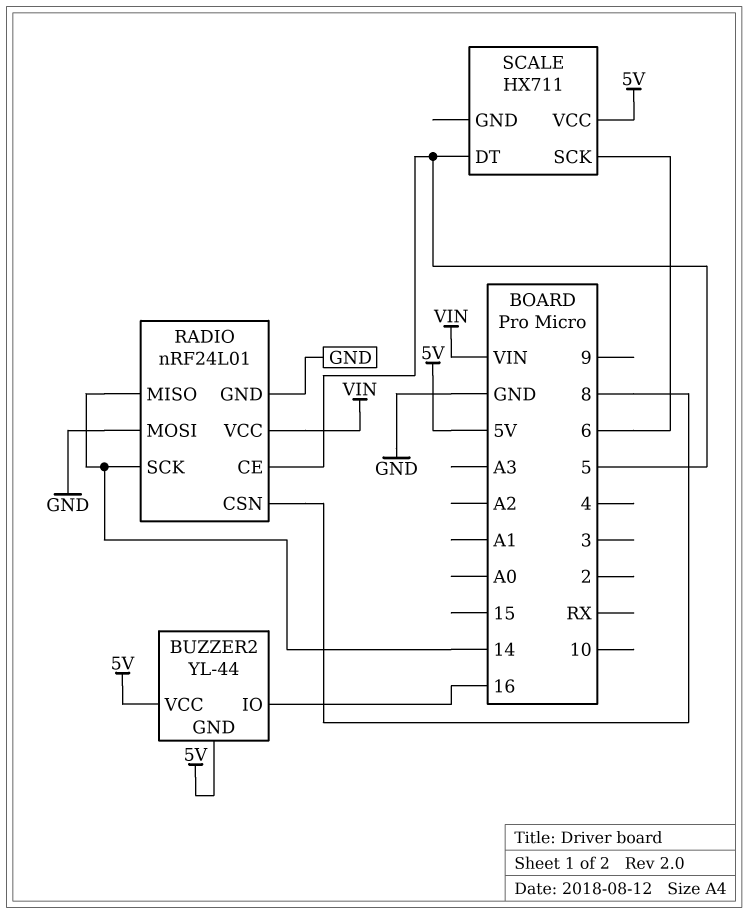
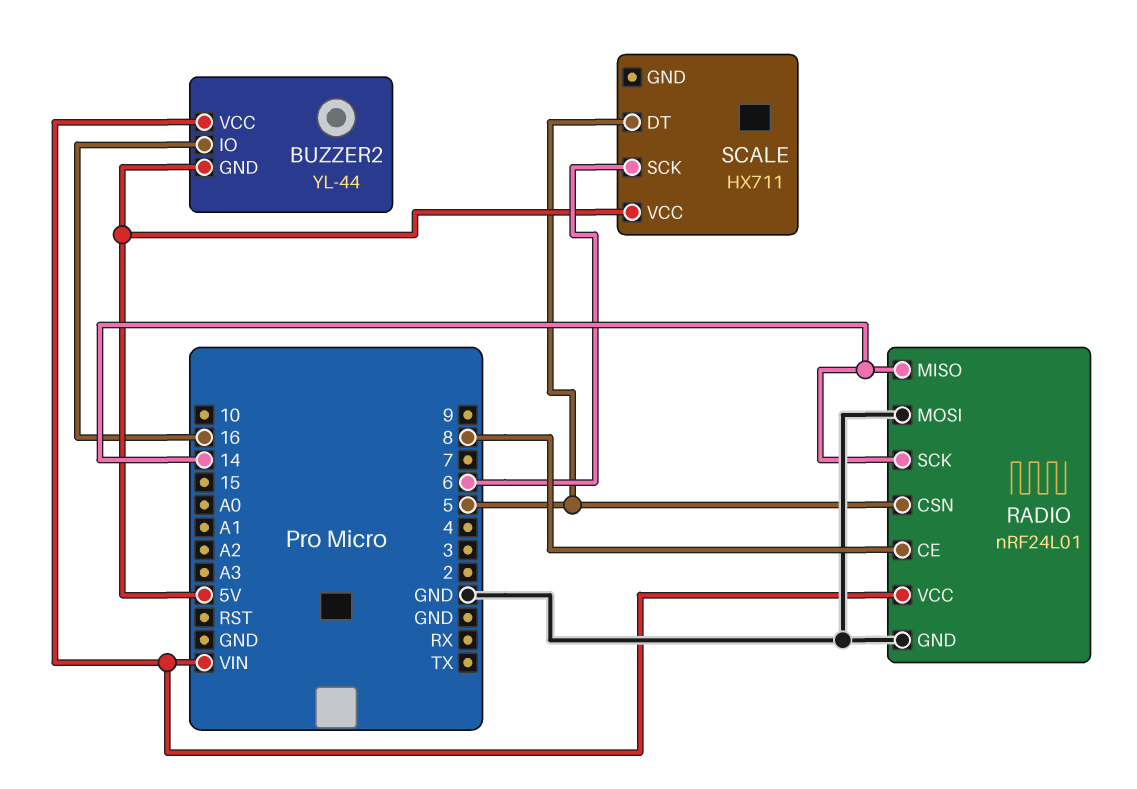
BUZZER2 pin VCC: 5V -> VIN
RADIO pin CE: 5 -> 8
RADIO pin CSN: 8 -> 5

